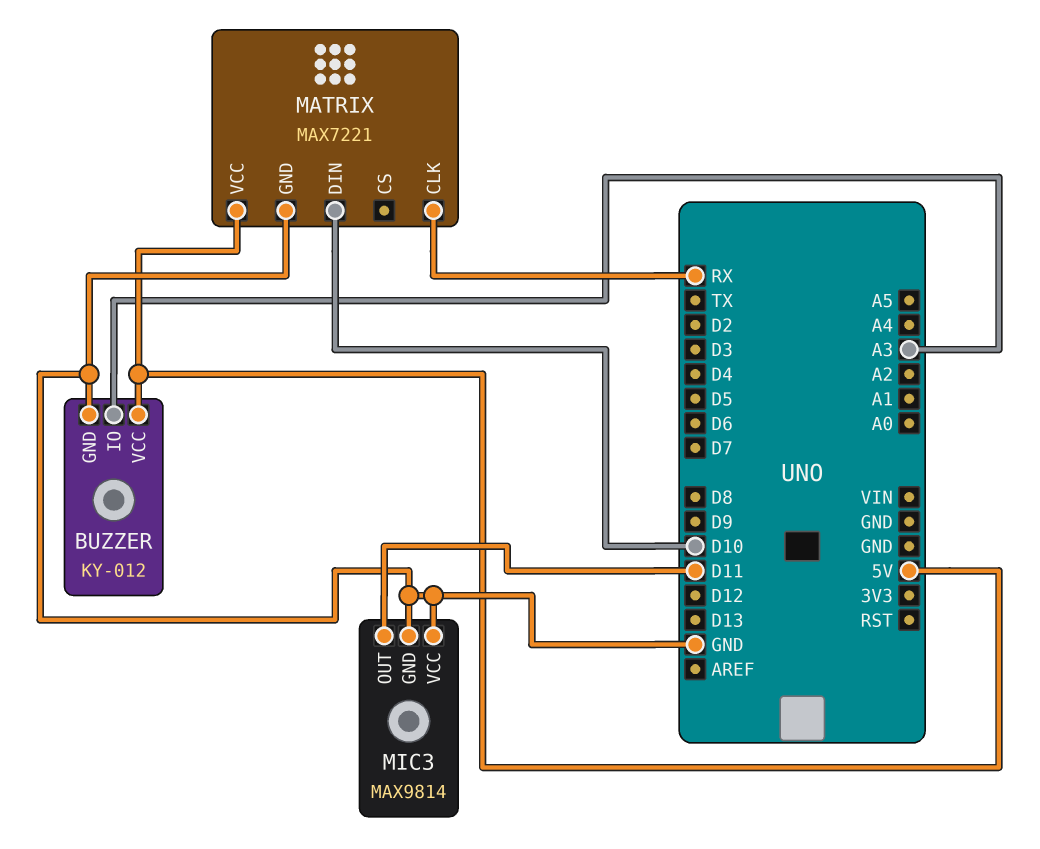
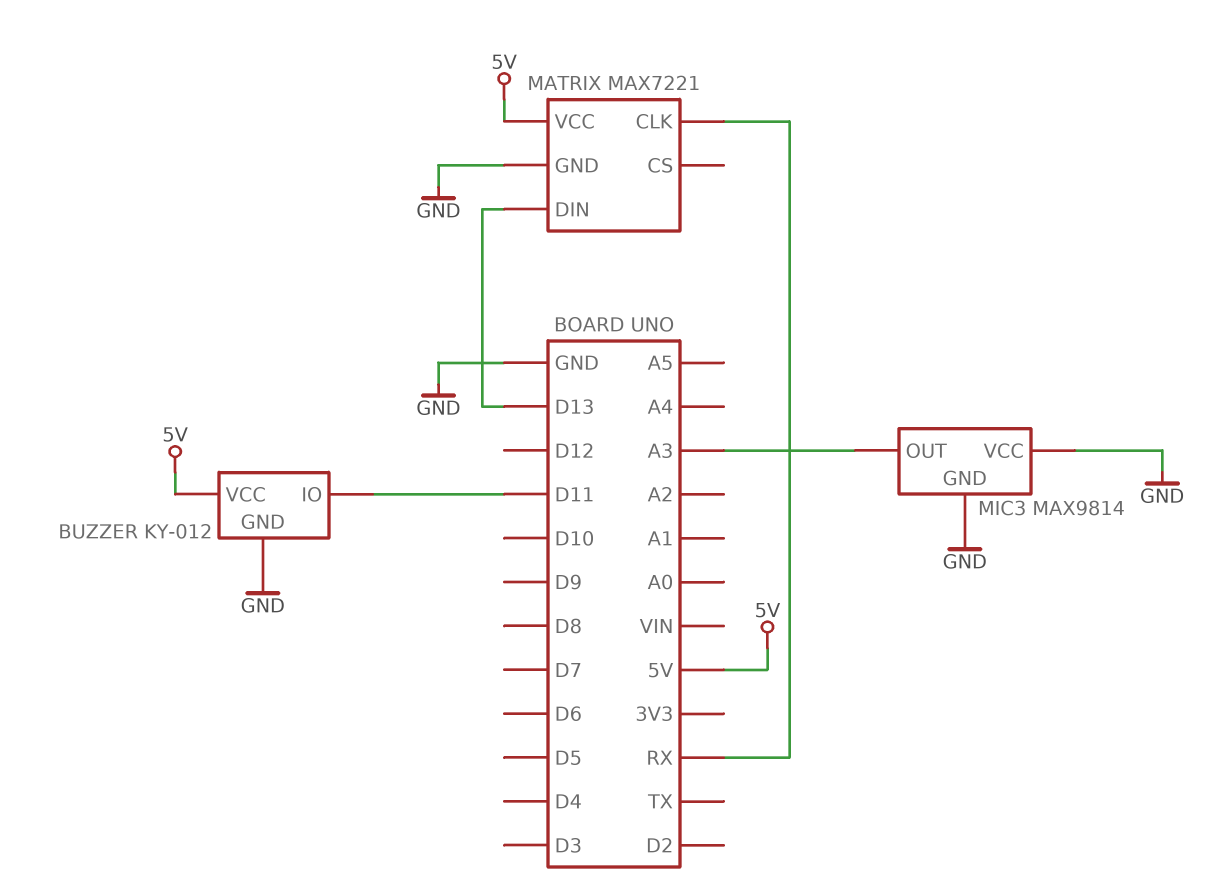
BUZZER pin IO: A3 -> D11
MATRIX pin DIN: D10 -> D13
MIC3 pin OUT: D11 -> A3

